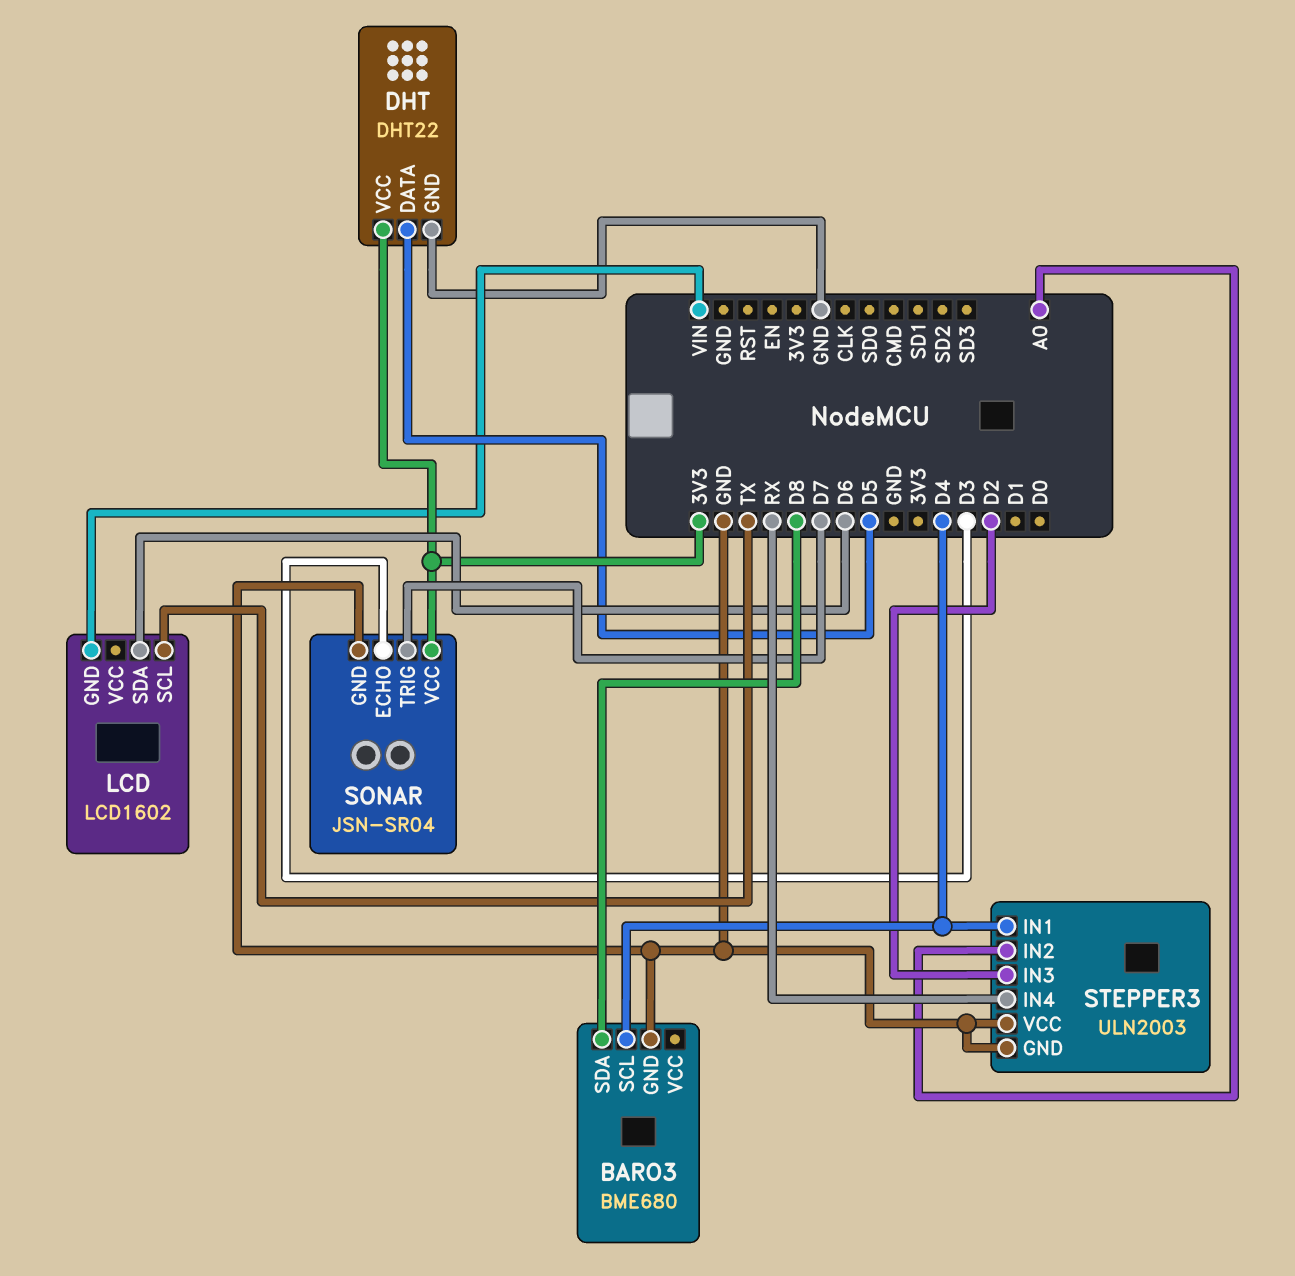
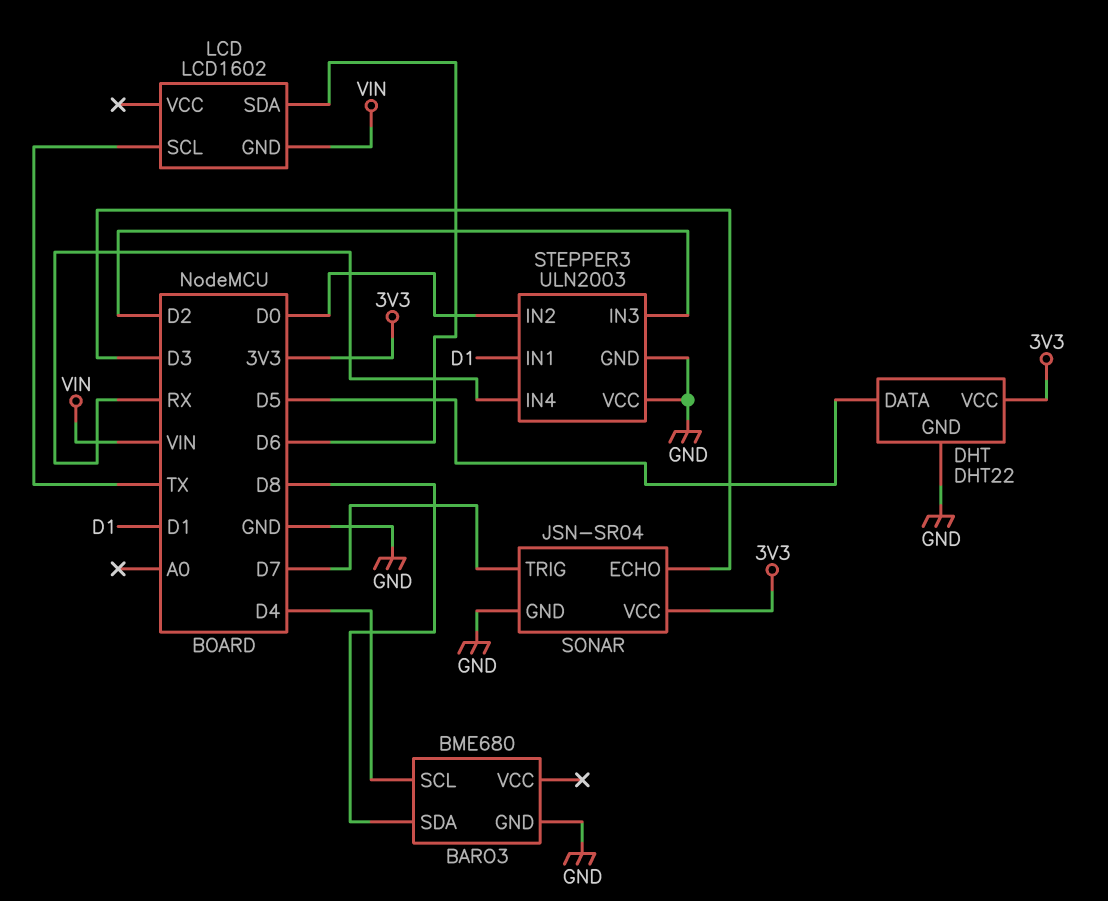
STEPPER3 pin IN1: D4 -> D1
STEPPER3 pin IN2: A0 -> D0

